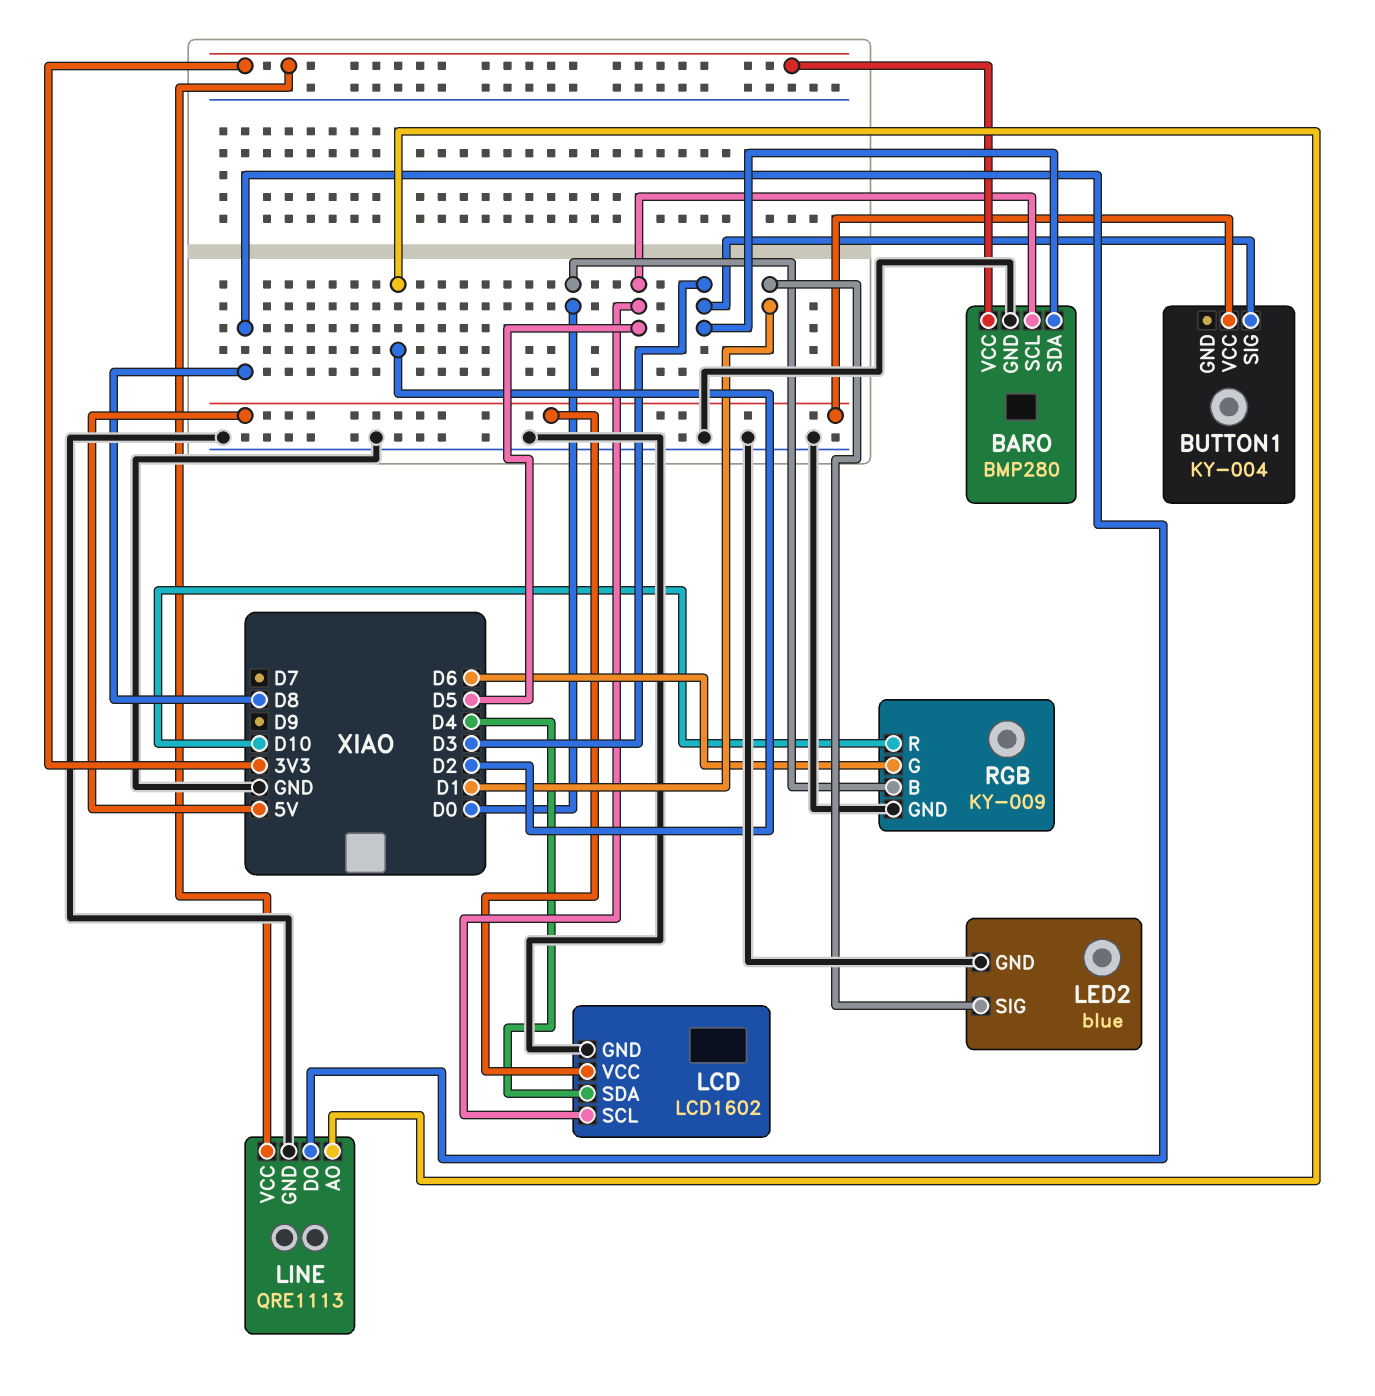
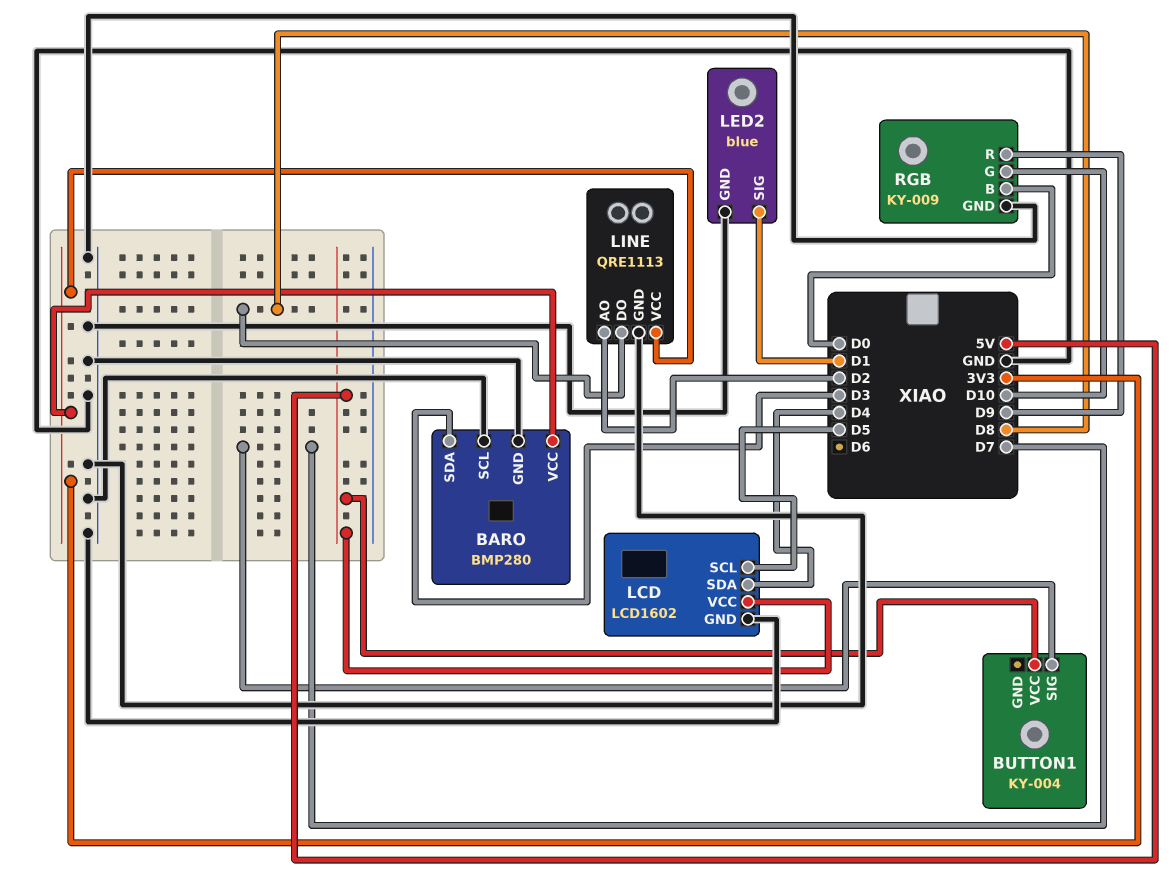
BARO pin SCL: D5 -> GND
BUTTON1 pin SIG: D3 -> D7
RGB pin G: D6 -> D10
RGB pin R: D10 -> D9

